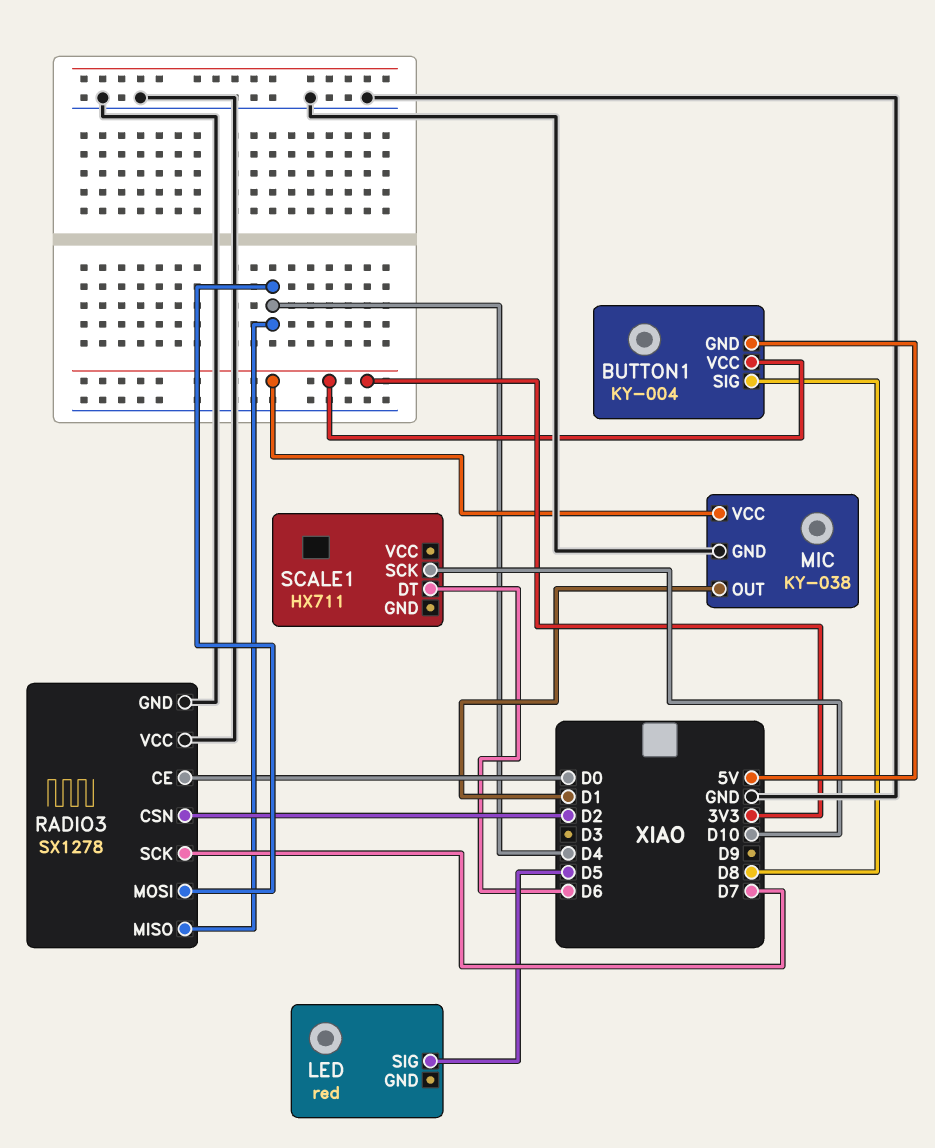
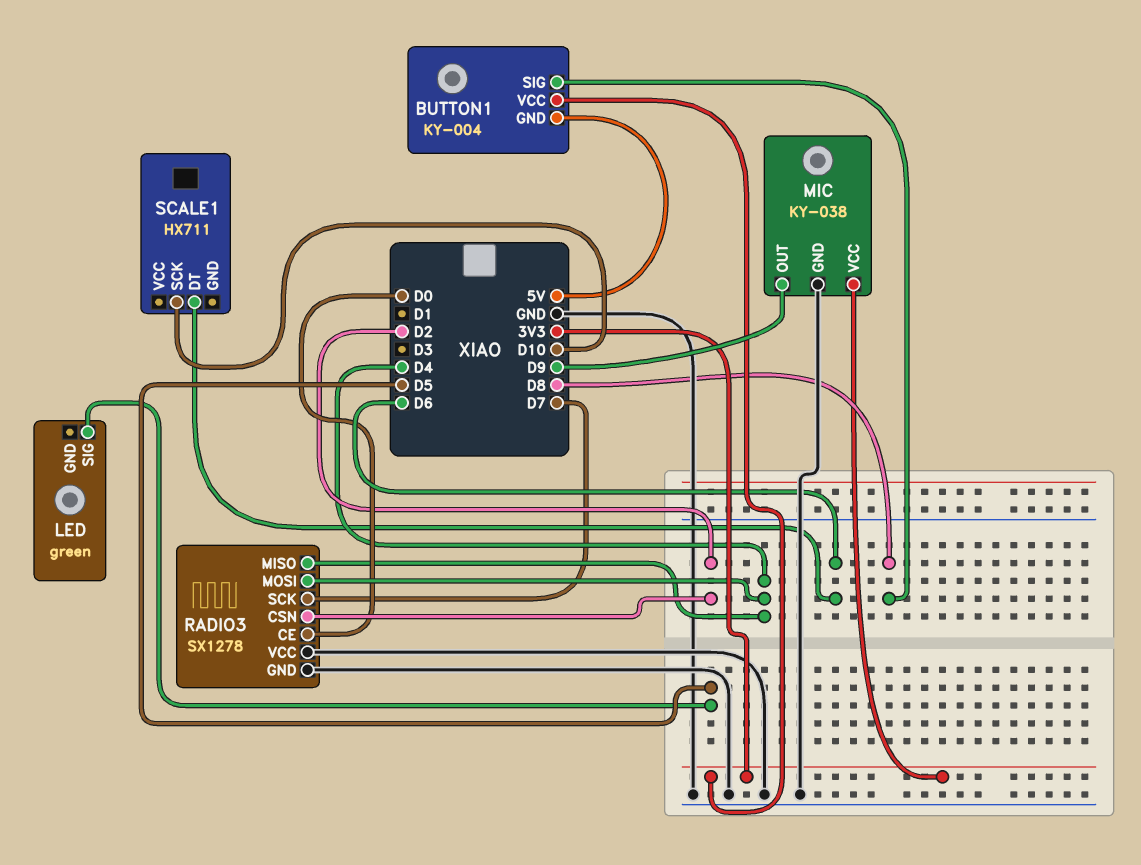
LED: red -> green
MIC pin OUT: D1 -> D9

